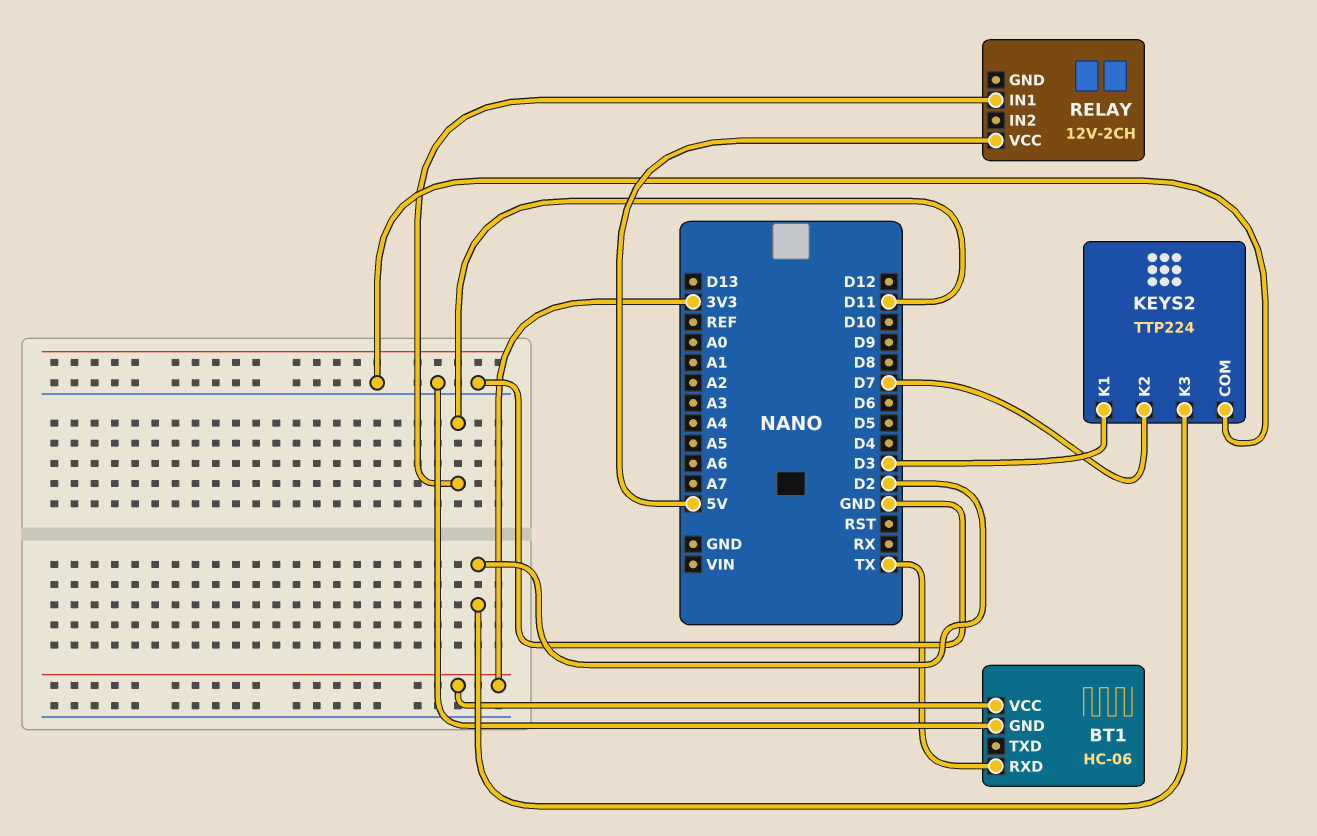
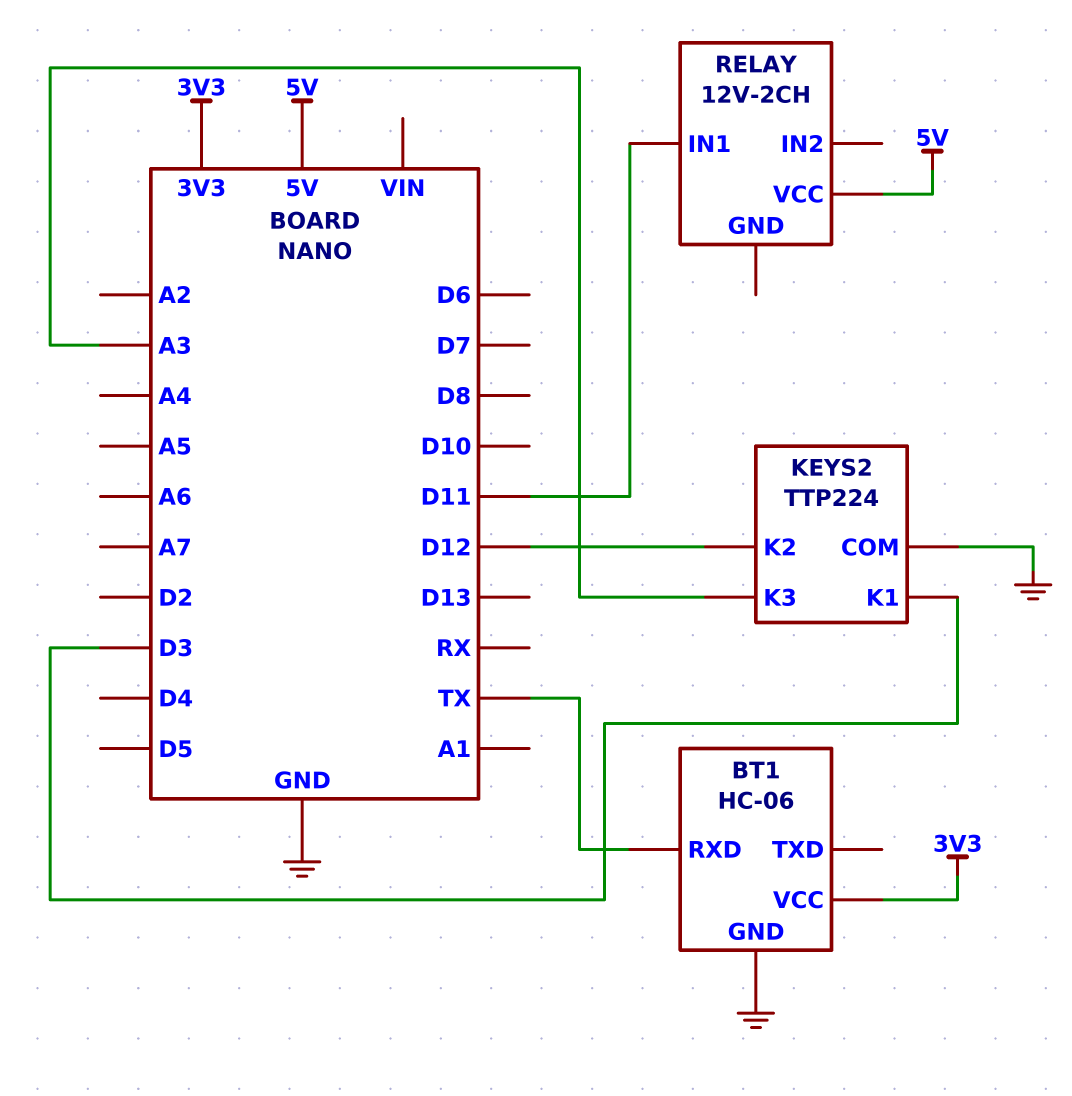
KEYS2 pin K2: D7 -> D12
KEYS2 pin K3: D2 -> A3

